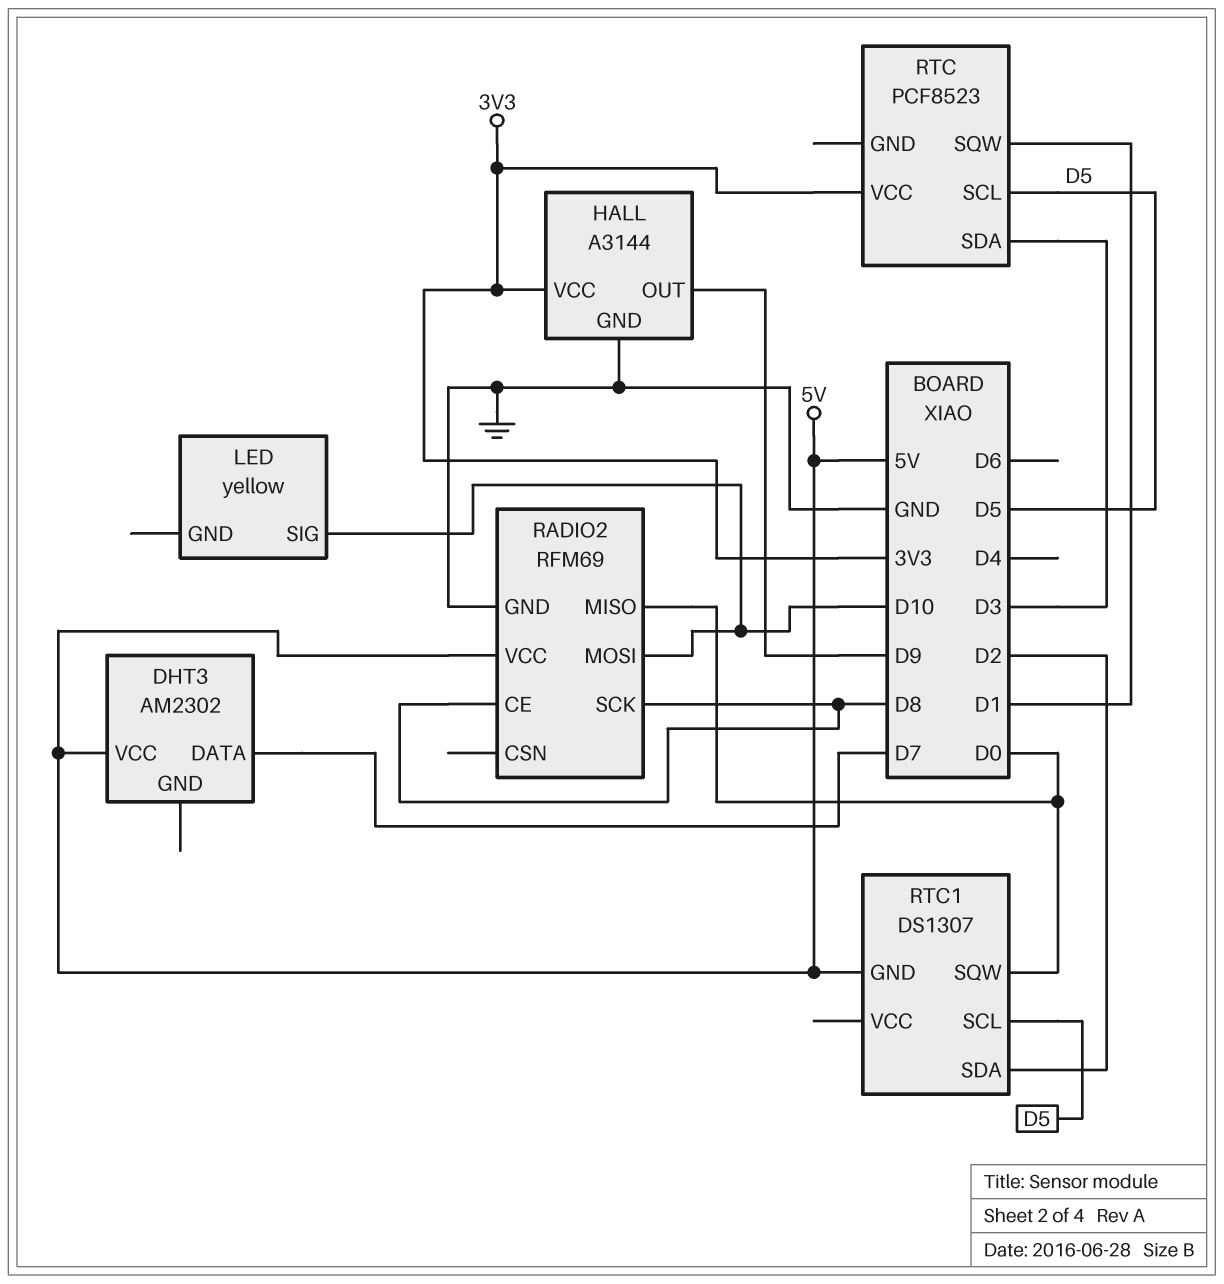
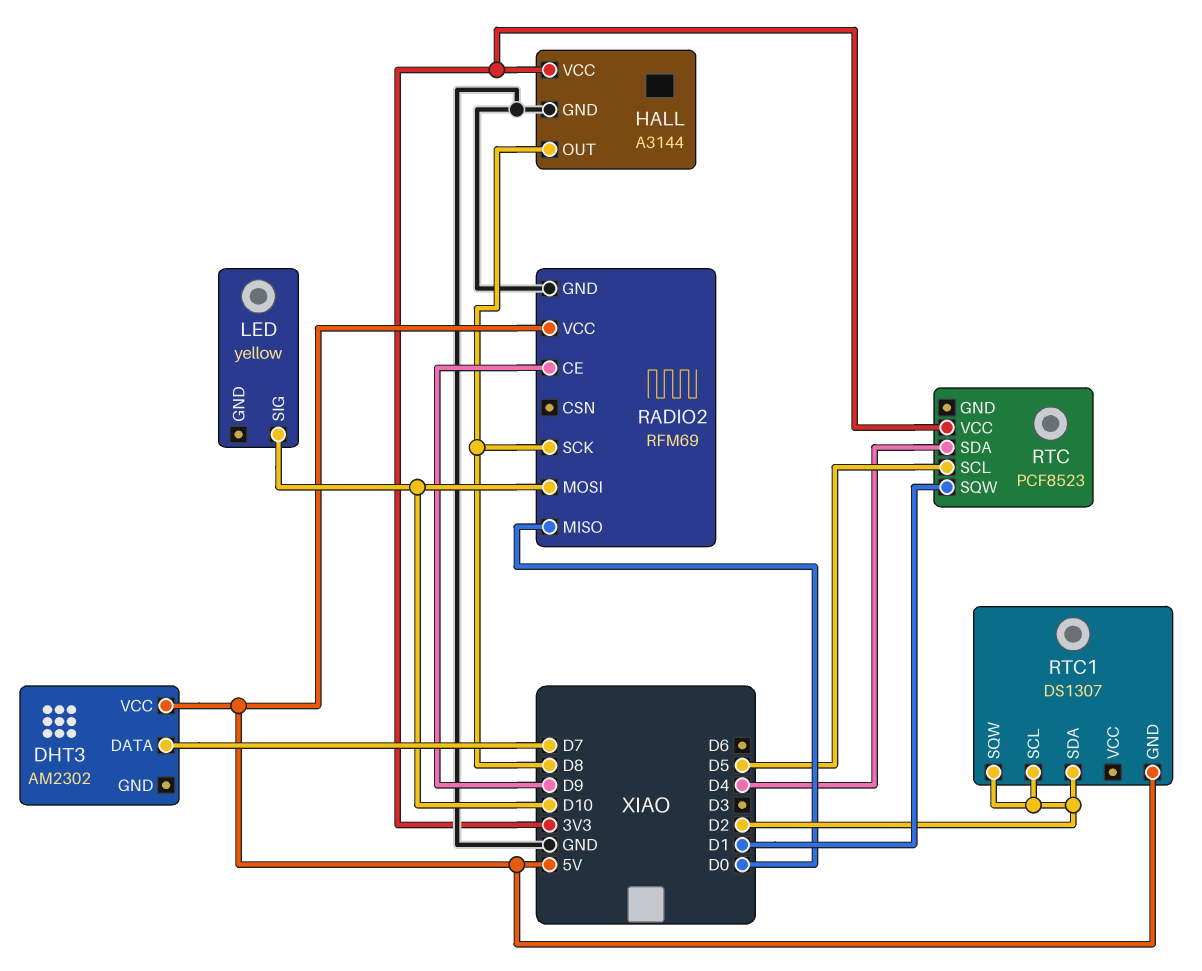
HALL pin OUT: D9 -> D8
RADIO2 pin CE: D8 -> D9
RTC pin SDA: D3 -> D4
RTC1 pin SCL: D5 -> D2
RTC1 pin SQW: D0 -> D2

